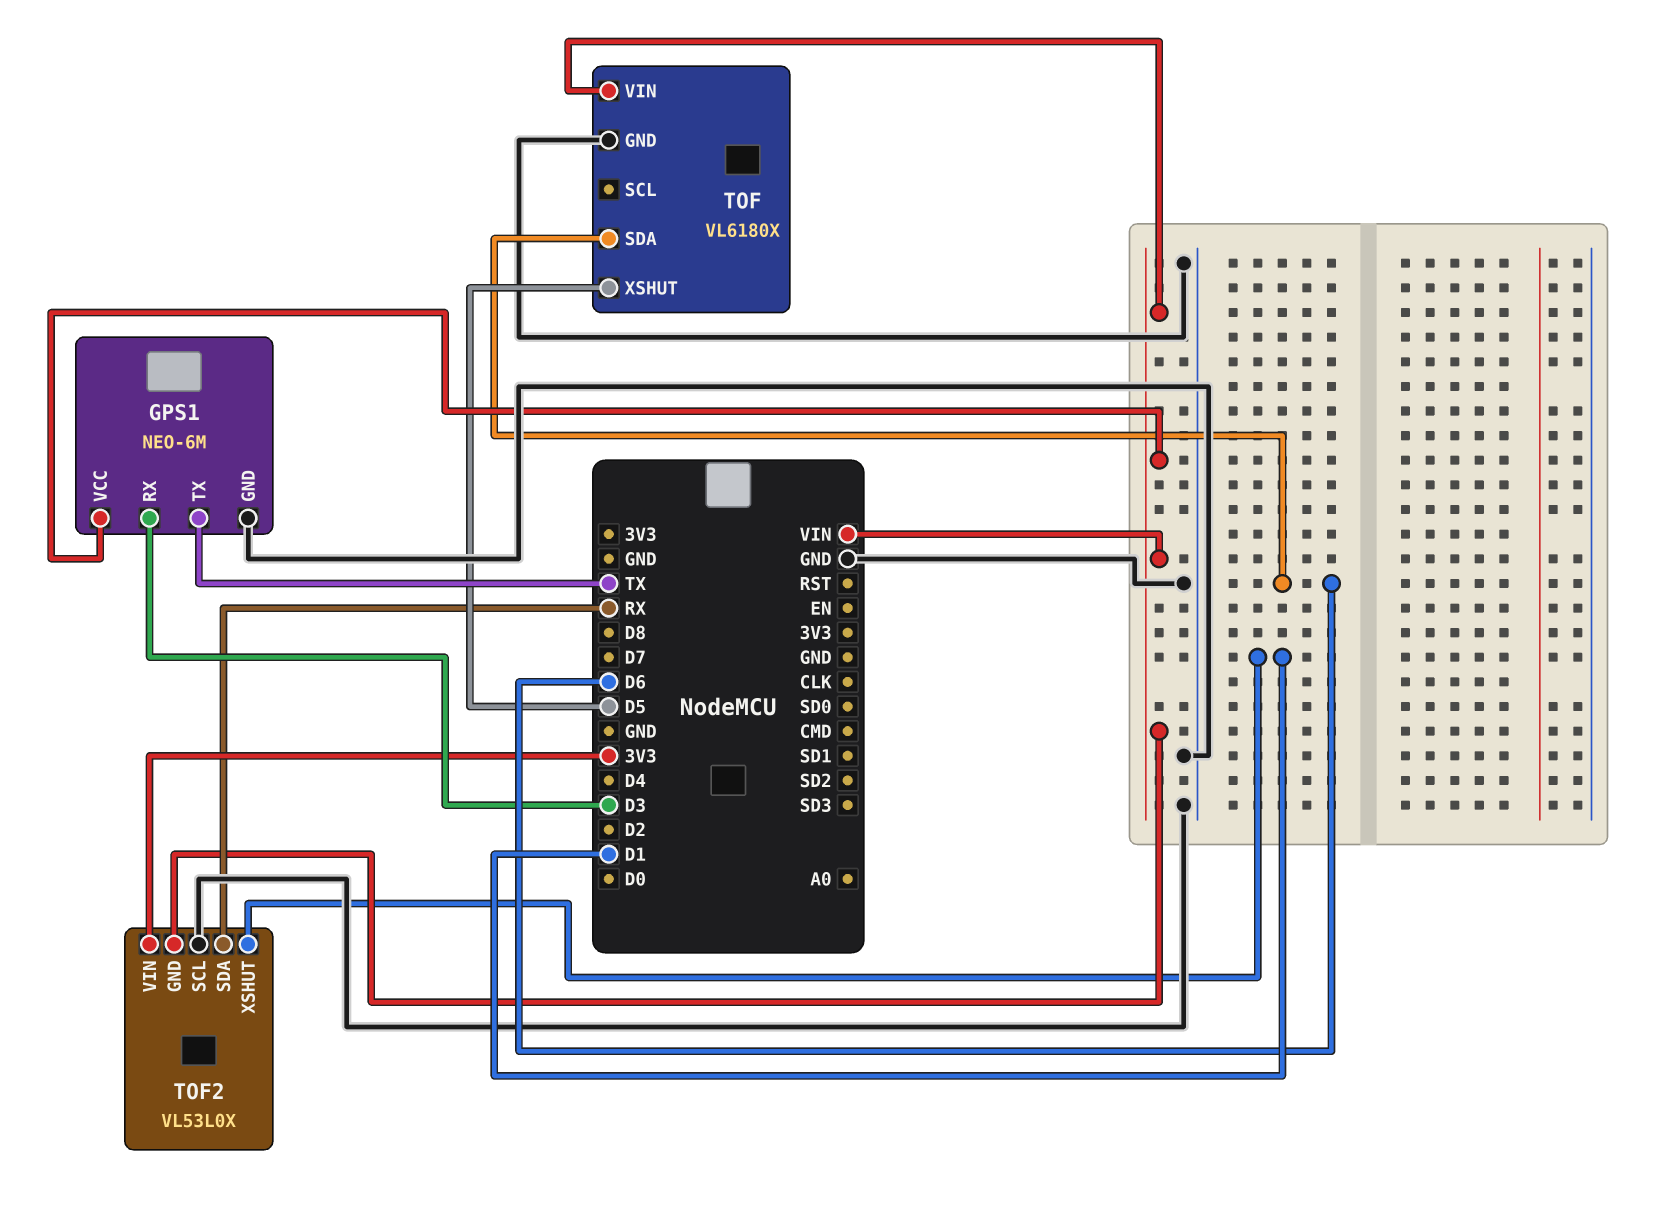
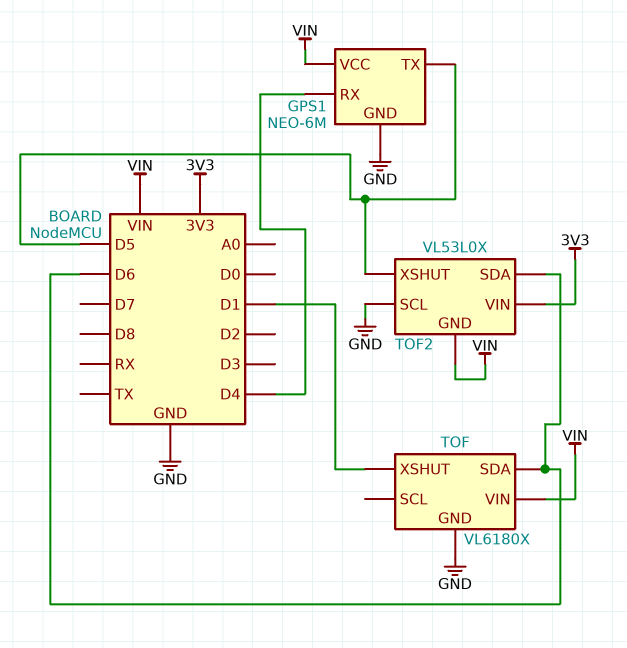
GPS1 pin RX: D3 -> D4
GPS1 pin TX: TX -> D5
TOF pin XSHUT: D5 -> D1
TOF2 pin SDA: RX -> D6
TOF2 pin XSHUT: D1 -> D5

